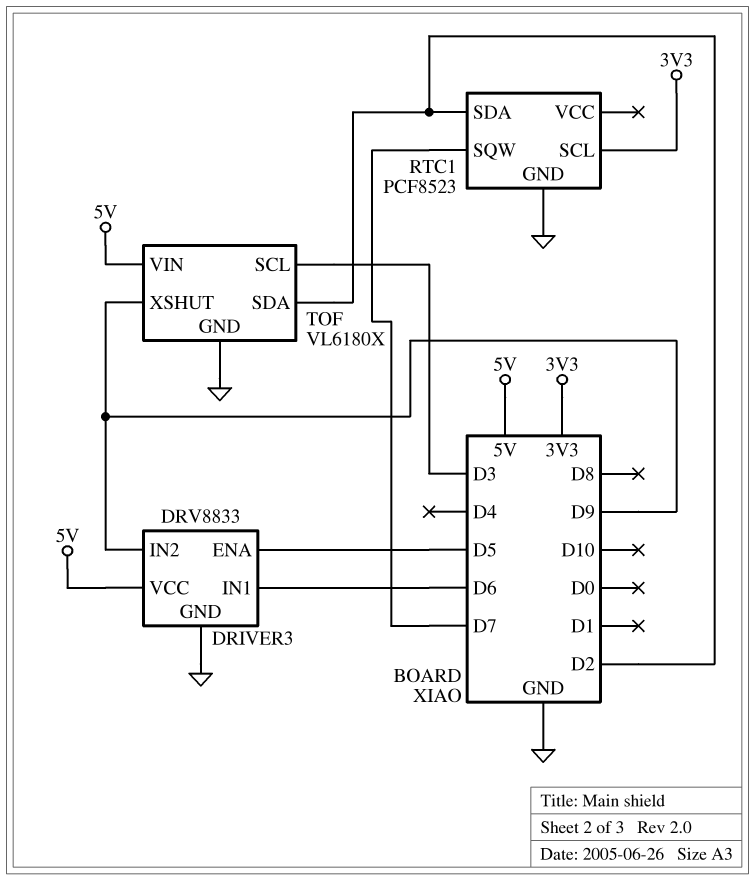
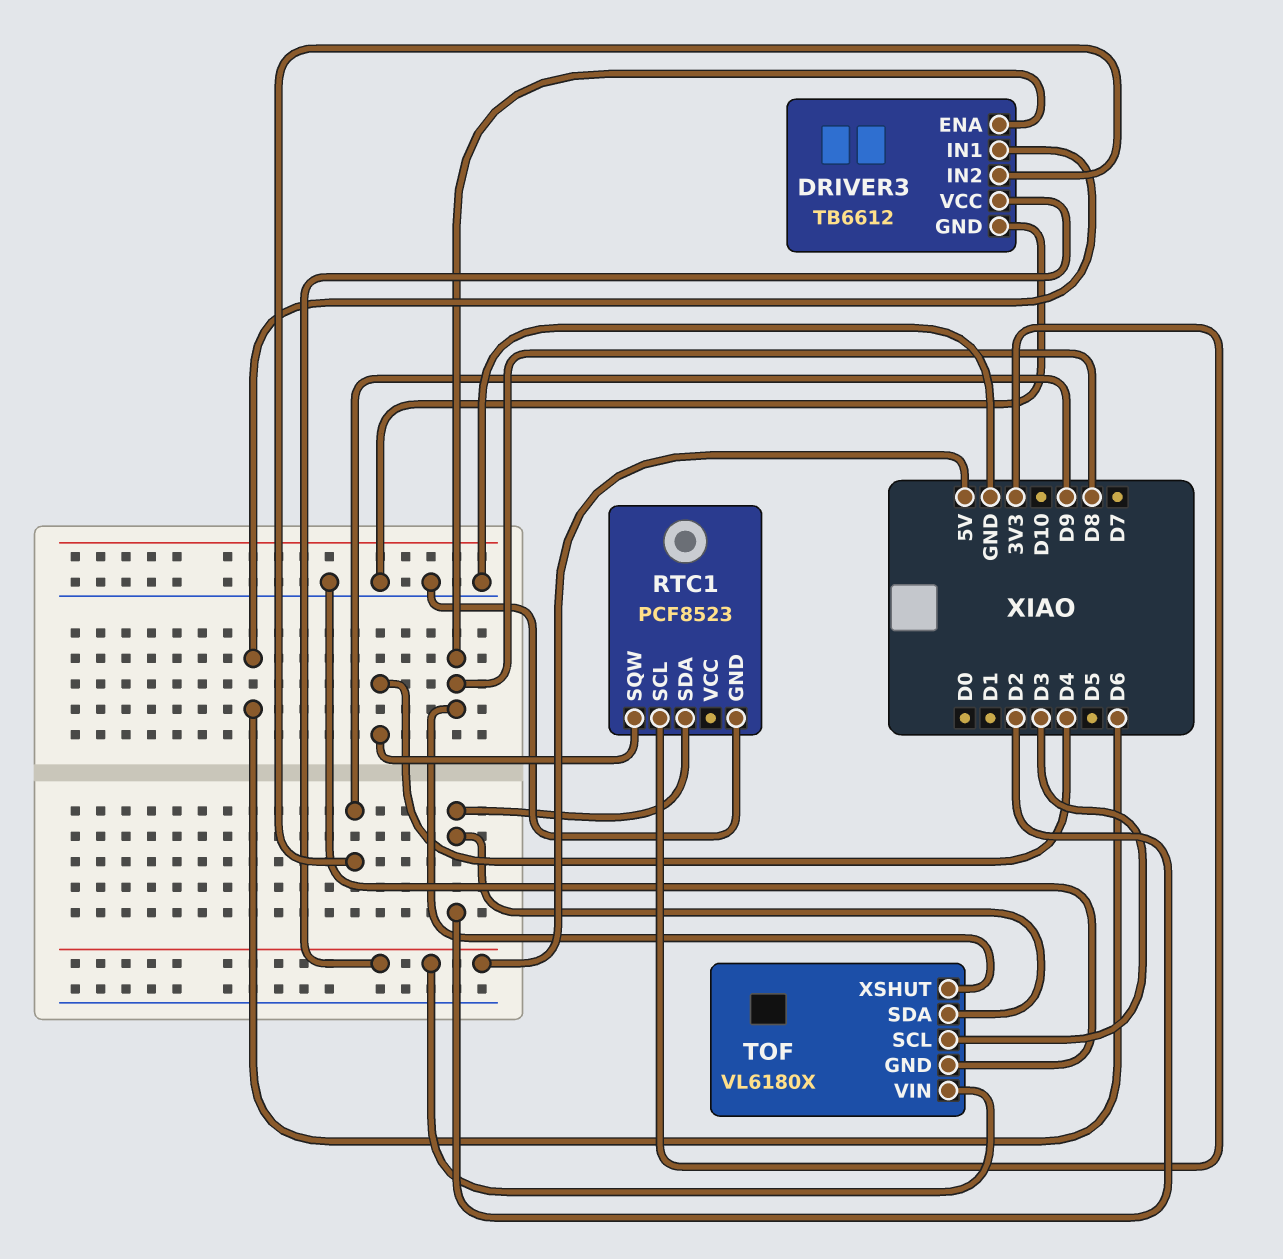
DRIVER3: DRV8833 -> TB6612
DRIVER3 pin ENA: D5 -> D8
RTC1 pin SQW: D7 -> D4
TOF pin XSHUT: D9 -> D8

